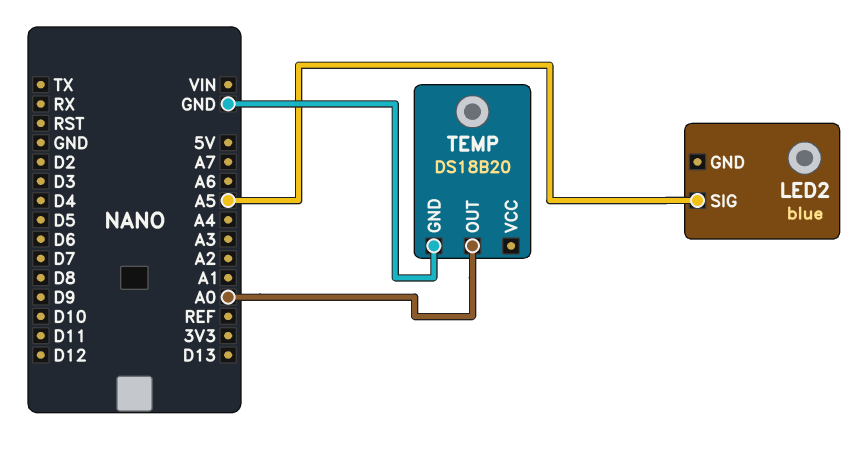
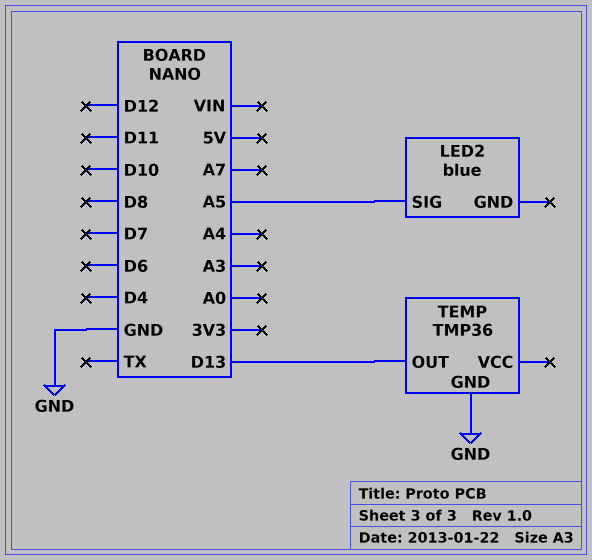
TEMP: DS18B20 -> TMP36
TEMP pin OUT: A0 -> D13

